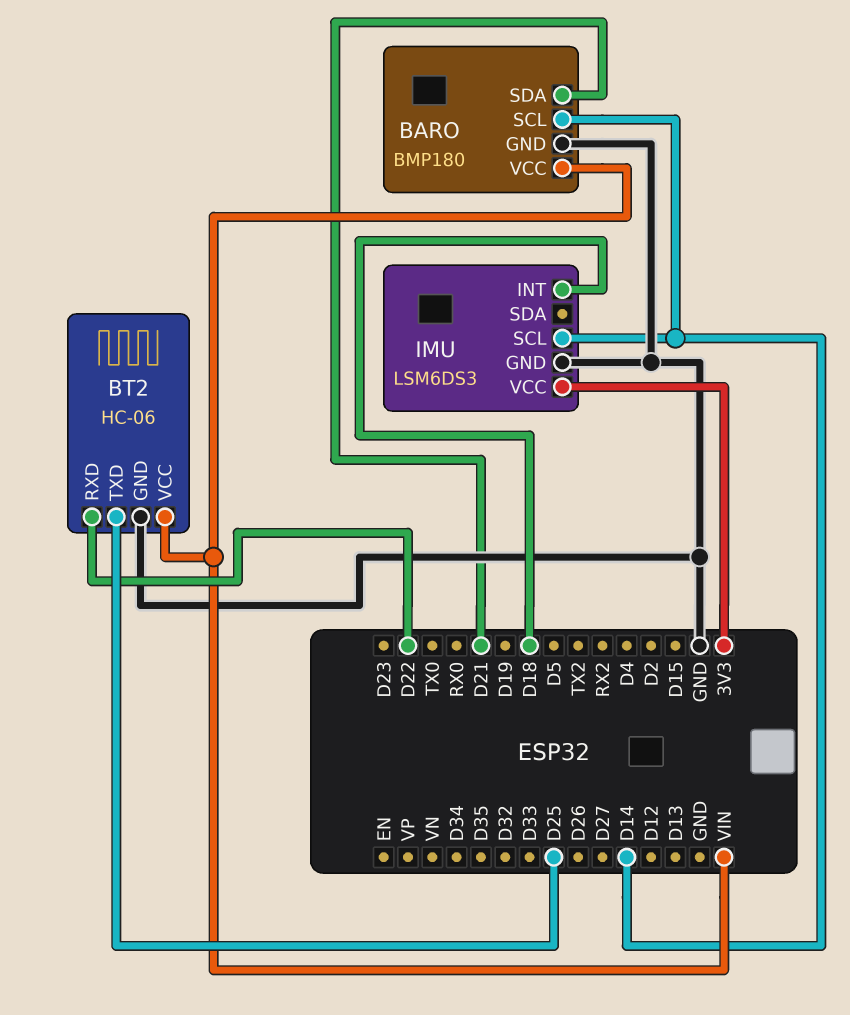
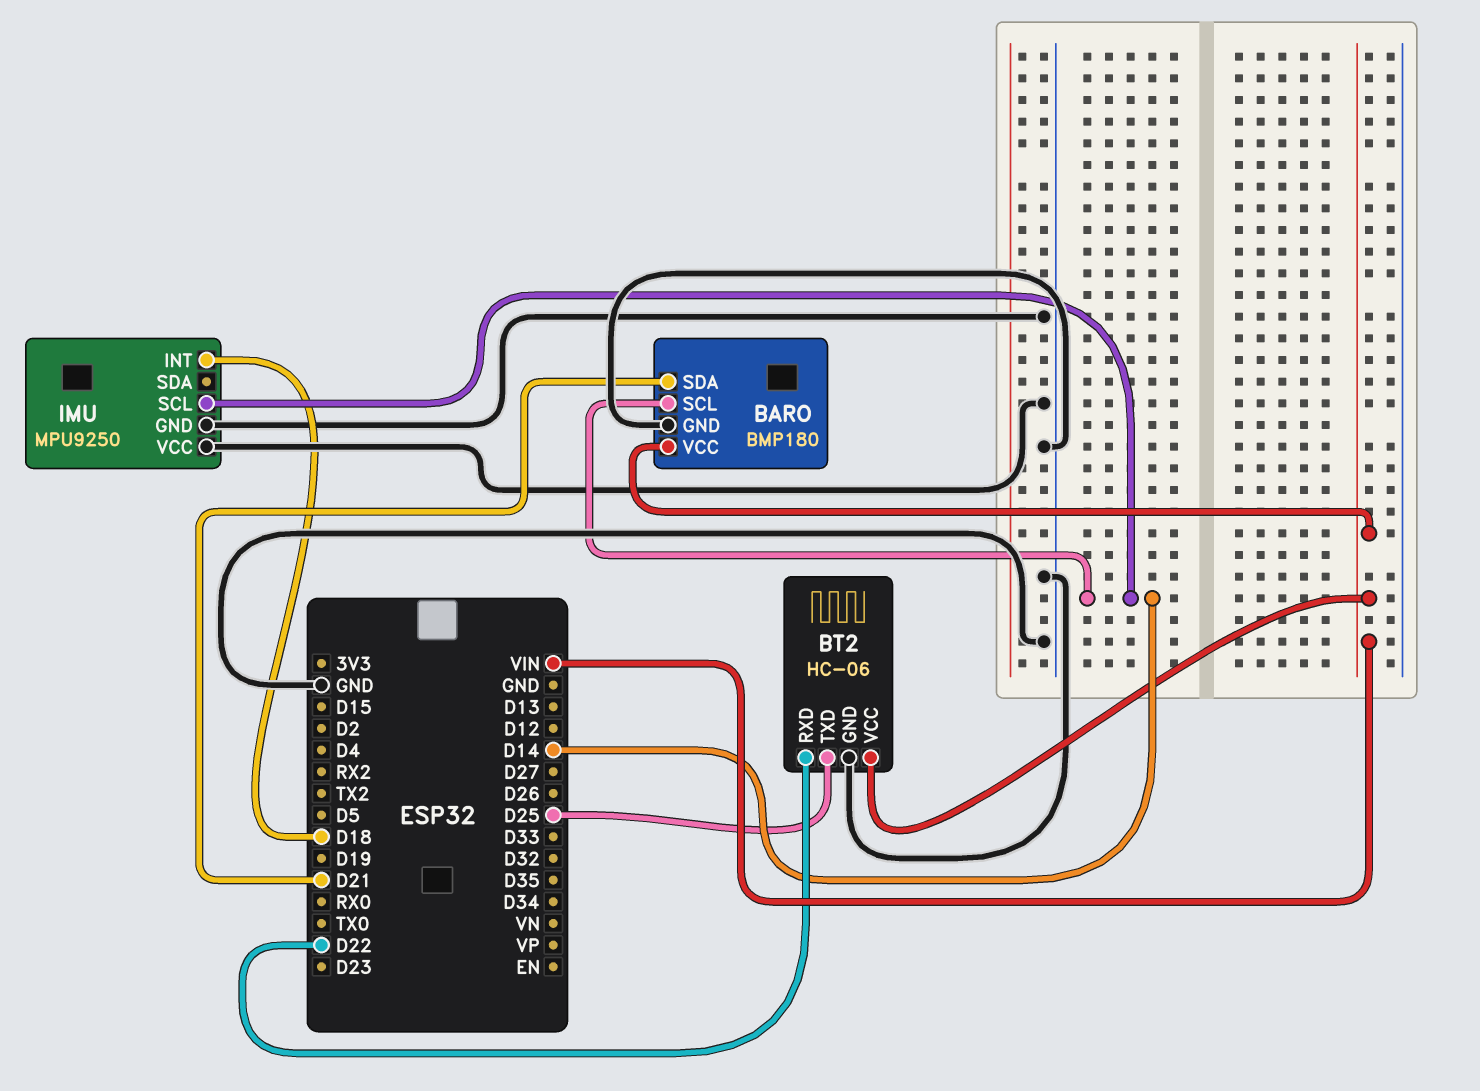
IMU: LSM6DS3 -> MPU9250
IMU pin VCC: 3V3 -> GND

